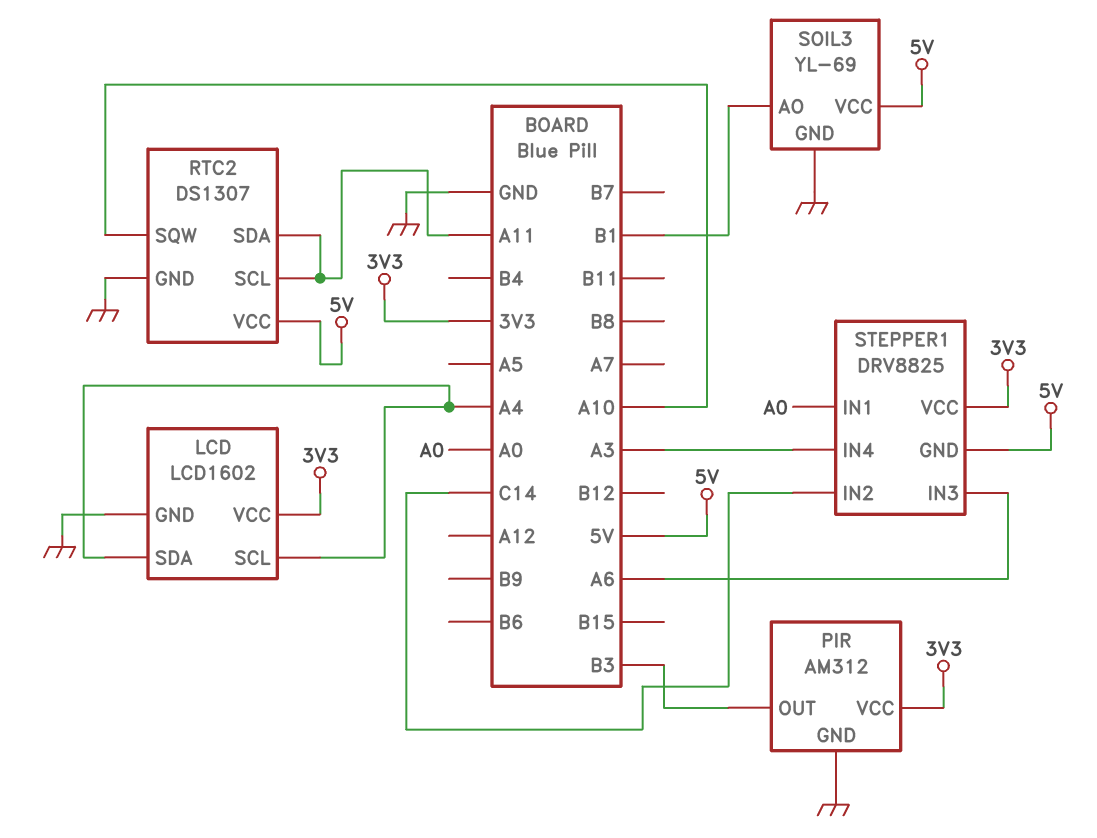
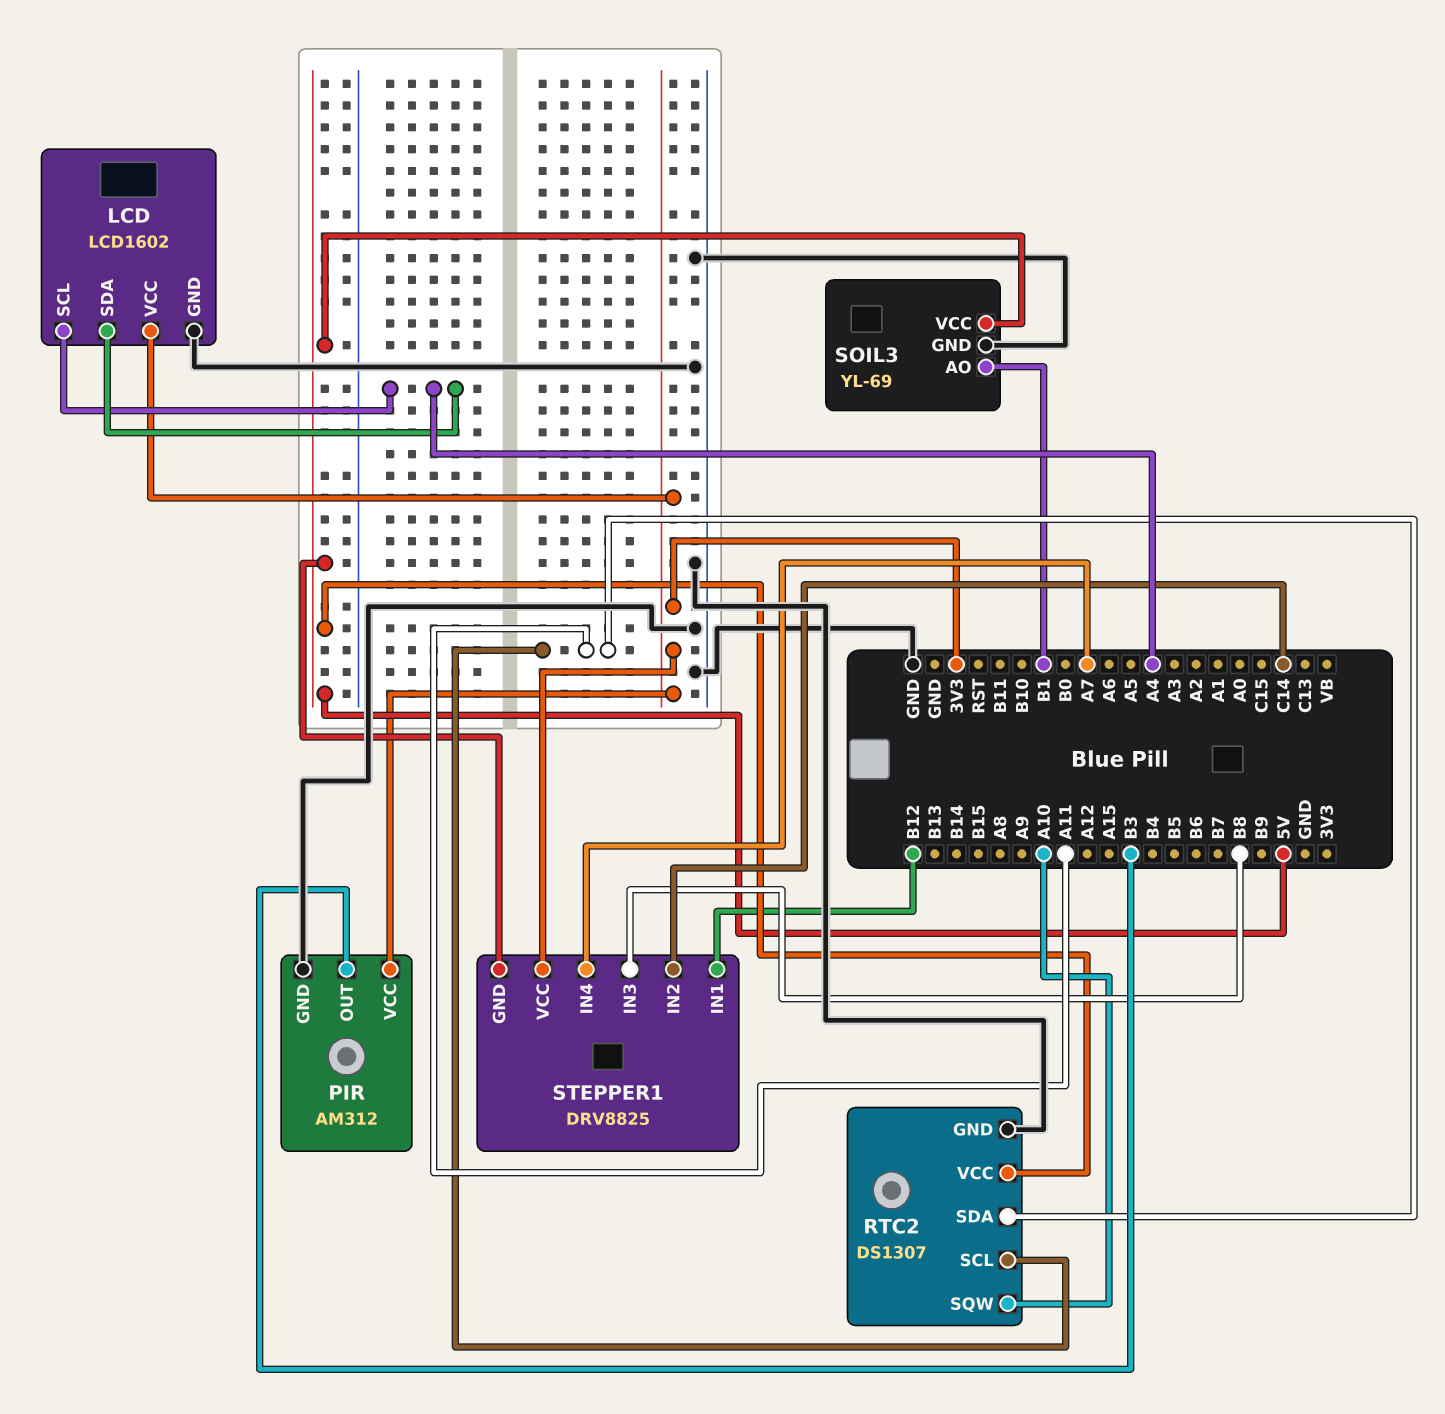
STEPPER1 pin IN1: A0 -> B12
STEPPER1 pin IN3: A6 -> B8
STEPPER1 pin IN4: A3 -> A7

